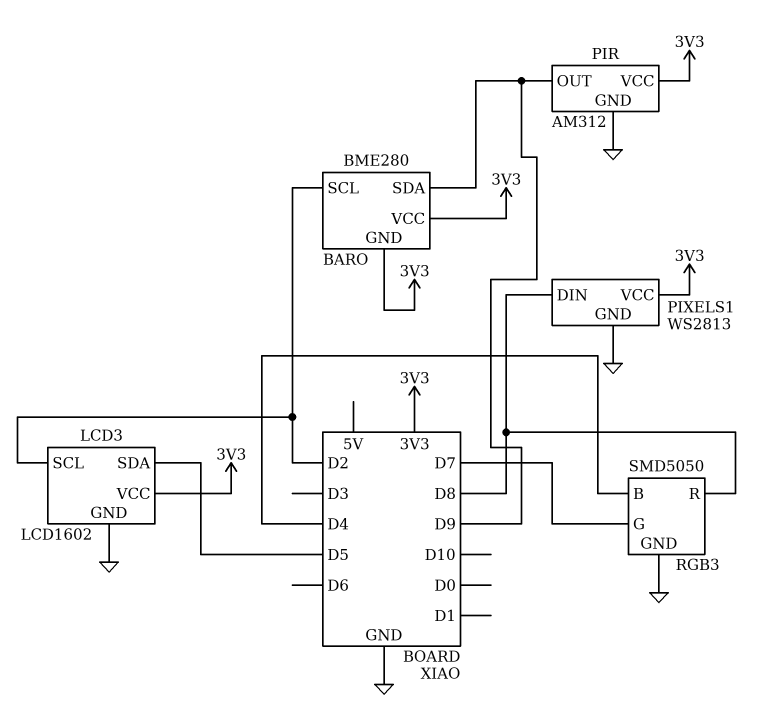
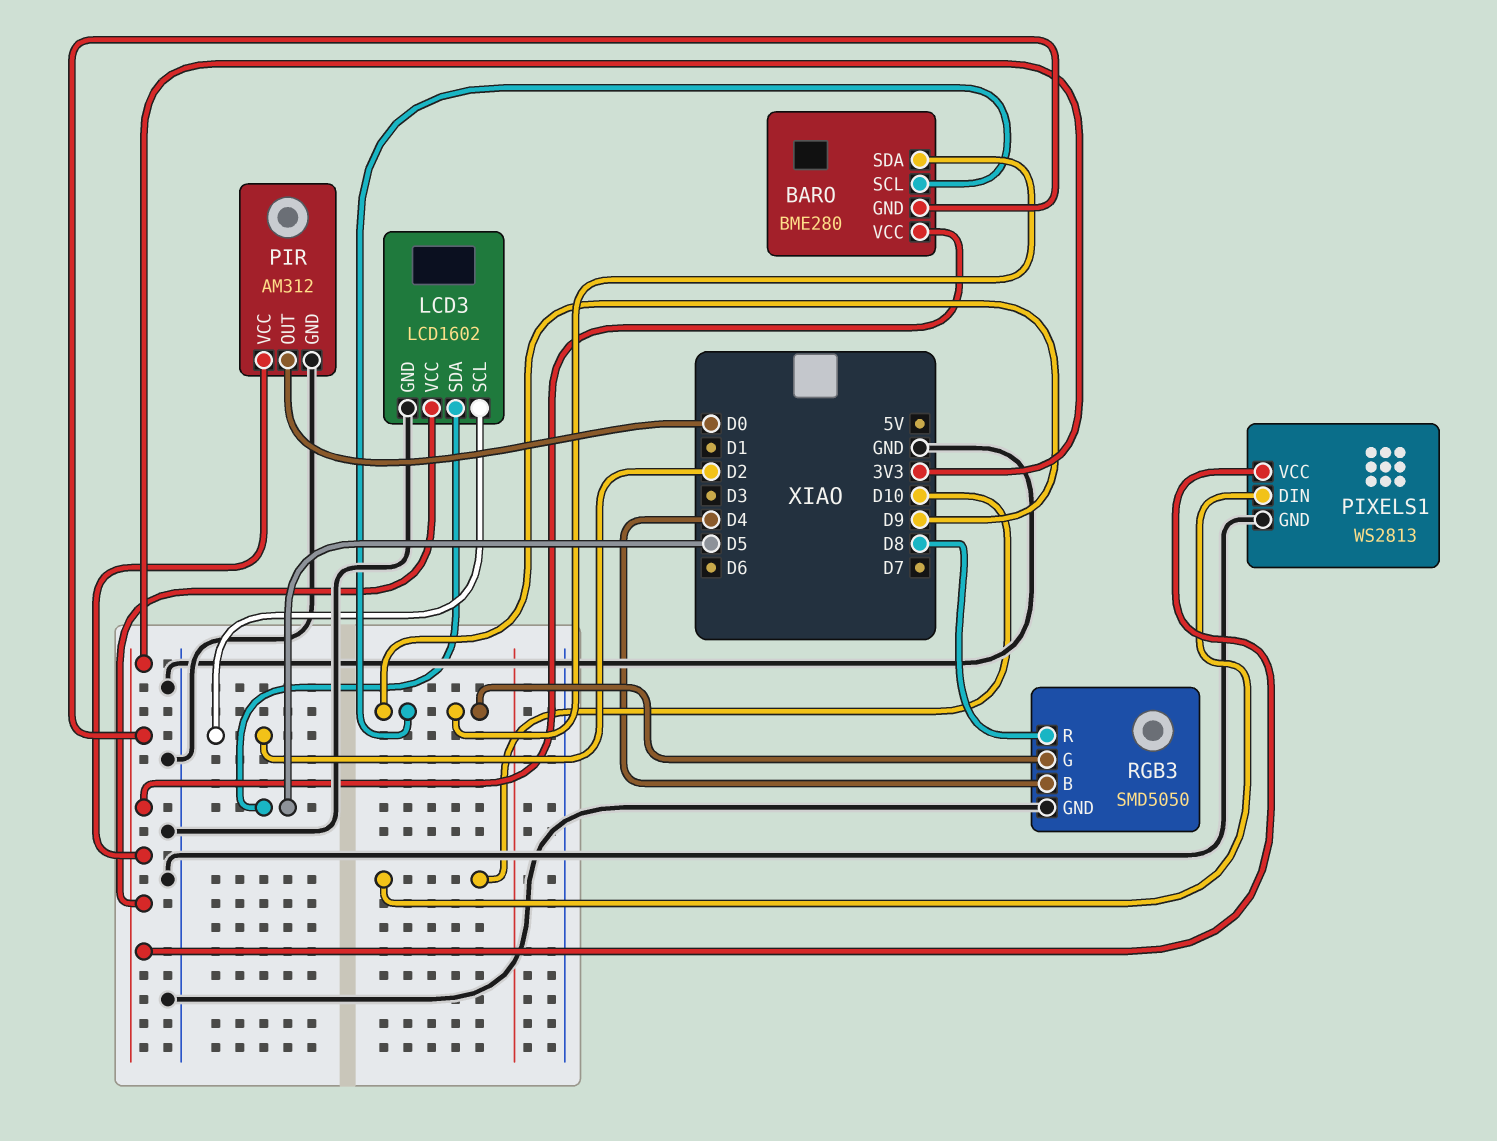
BARO pin SCL: D2 -> D9
PIR pin OUT: D9 -> D0
PIXELS1 pin DIN: D8 -> D10
RGB3 pin G: D7 -> D9

